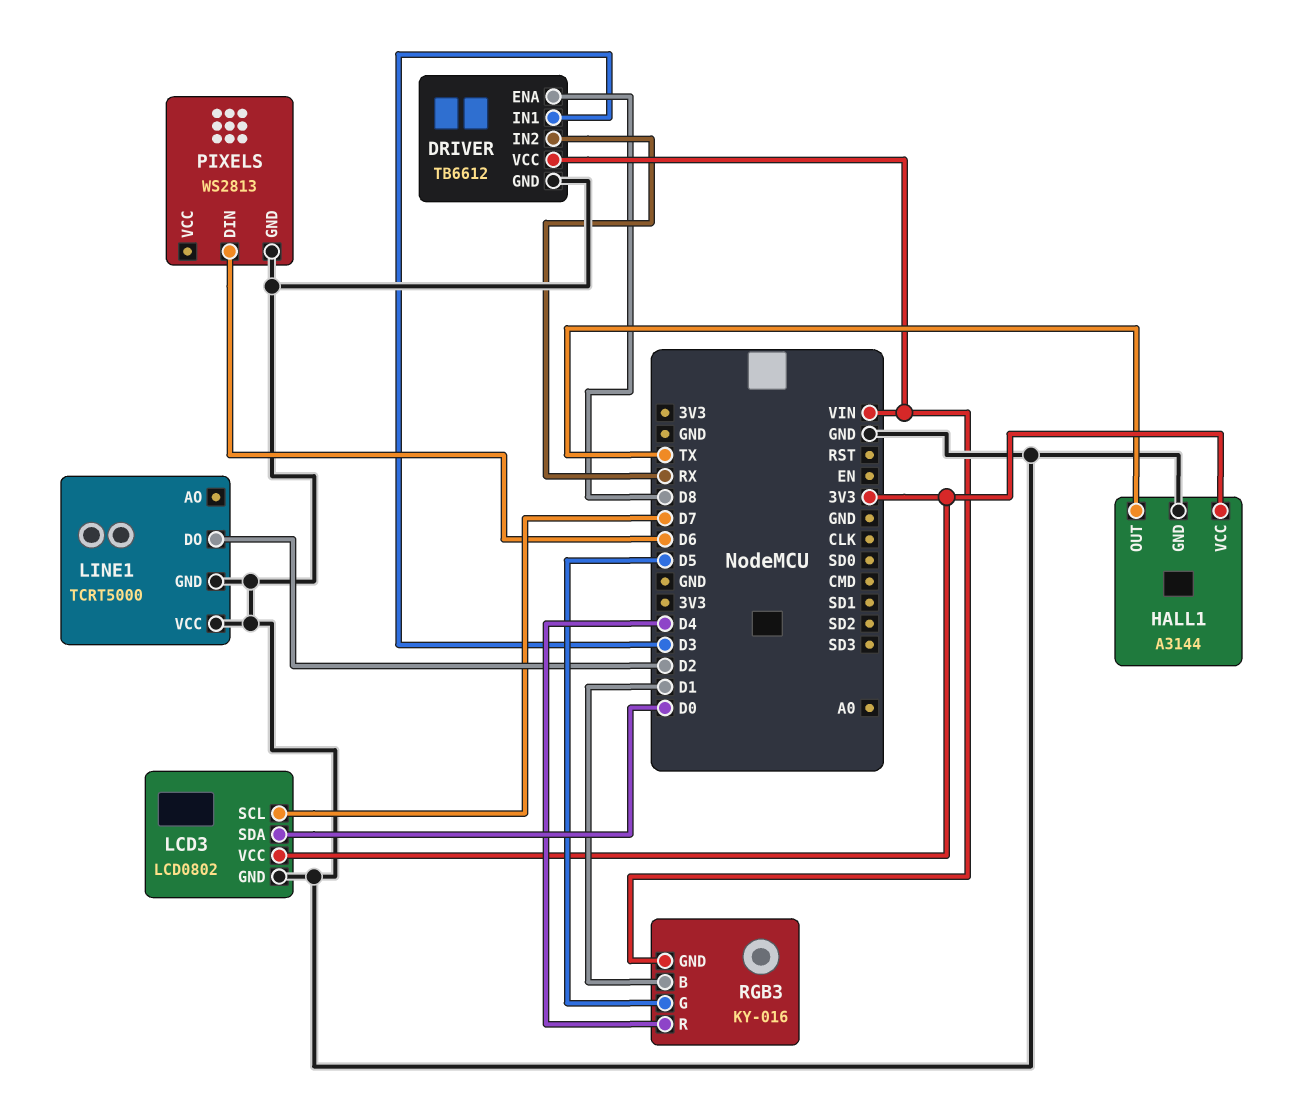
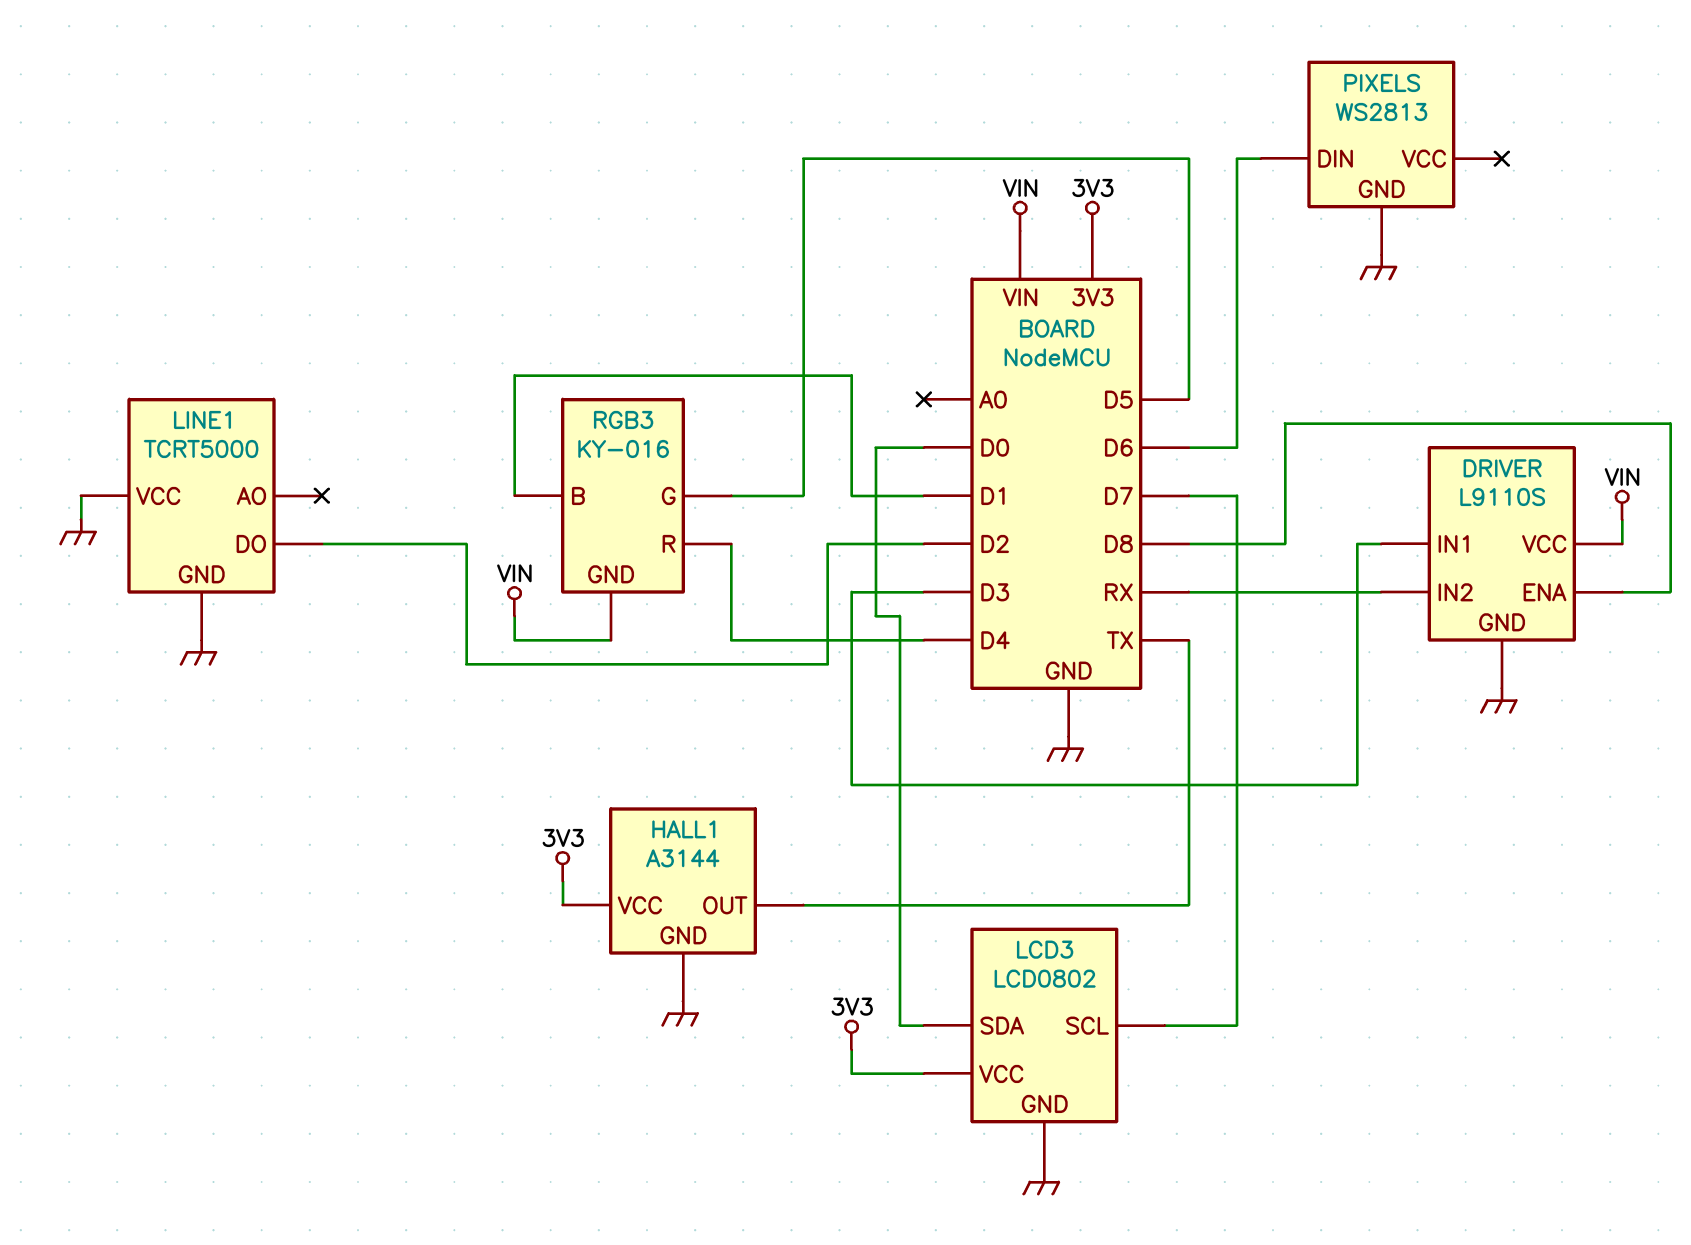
DRIVER: TB6612 -> L9110S

